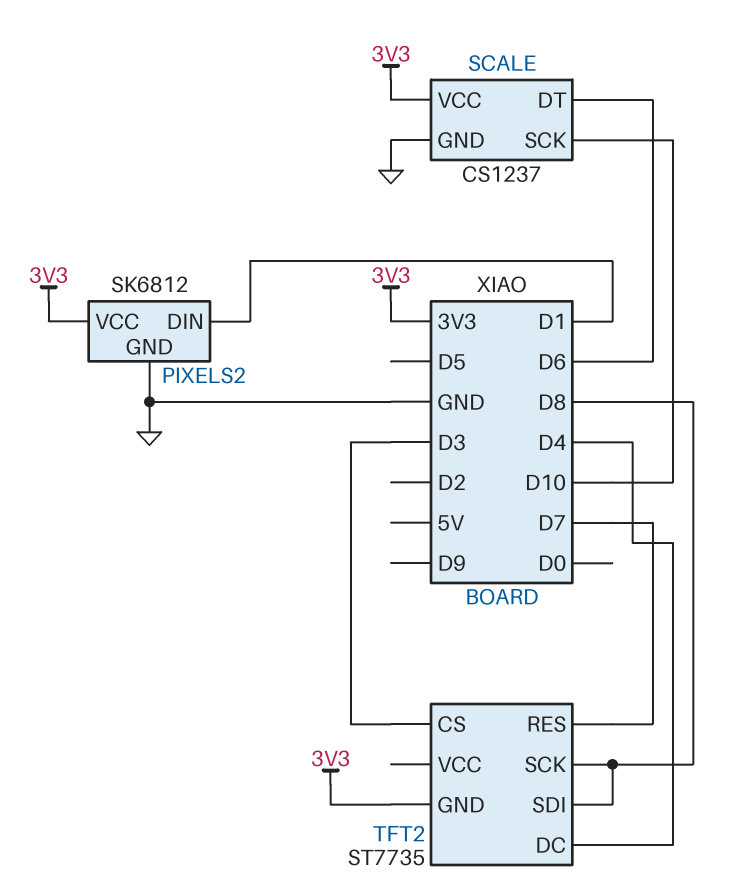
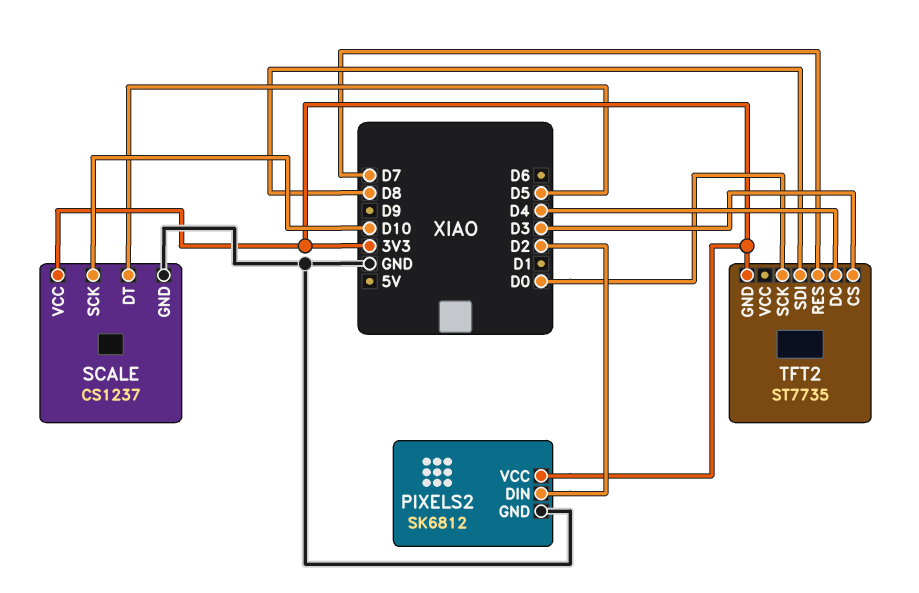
PIXELS2 pin DIN: D1 -> D2
SCALE pin DT: D6 -> D5
TFT2 pin SCK: D8 -> D0

